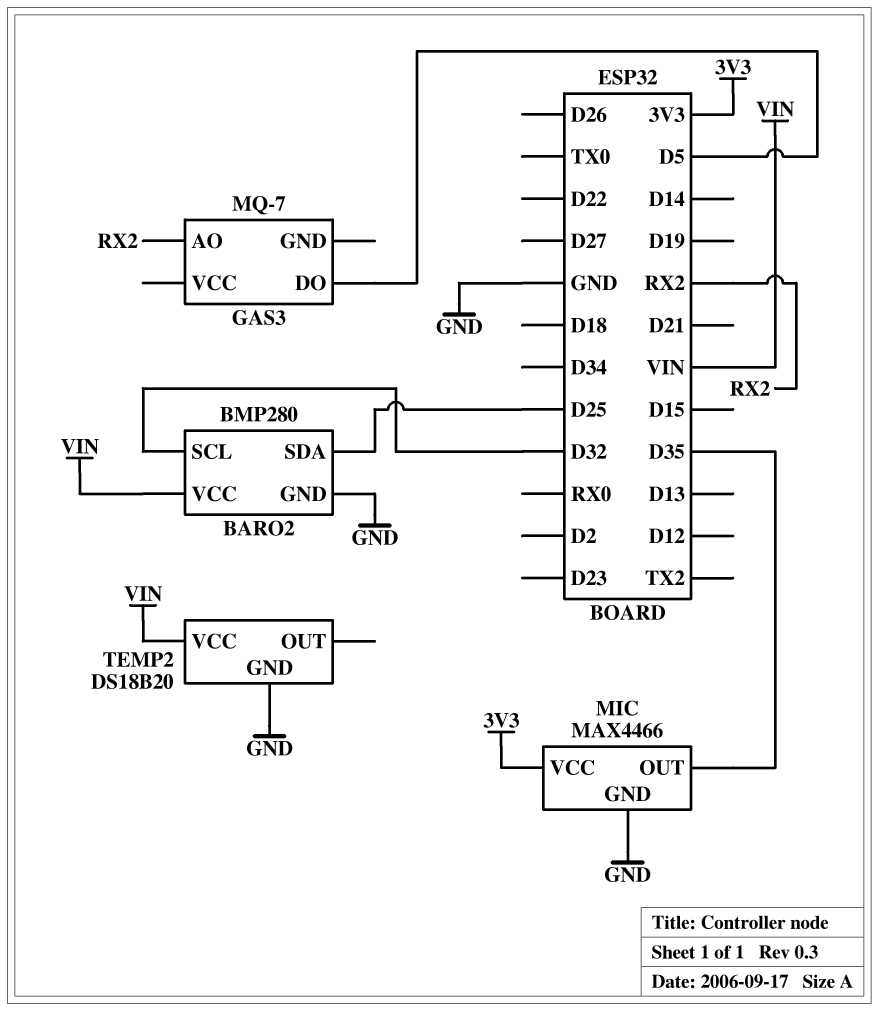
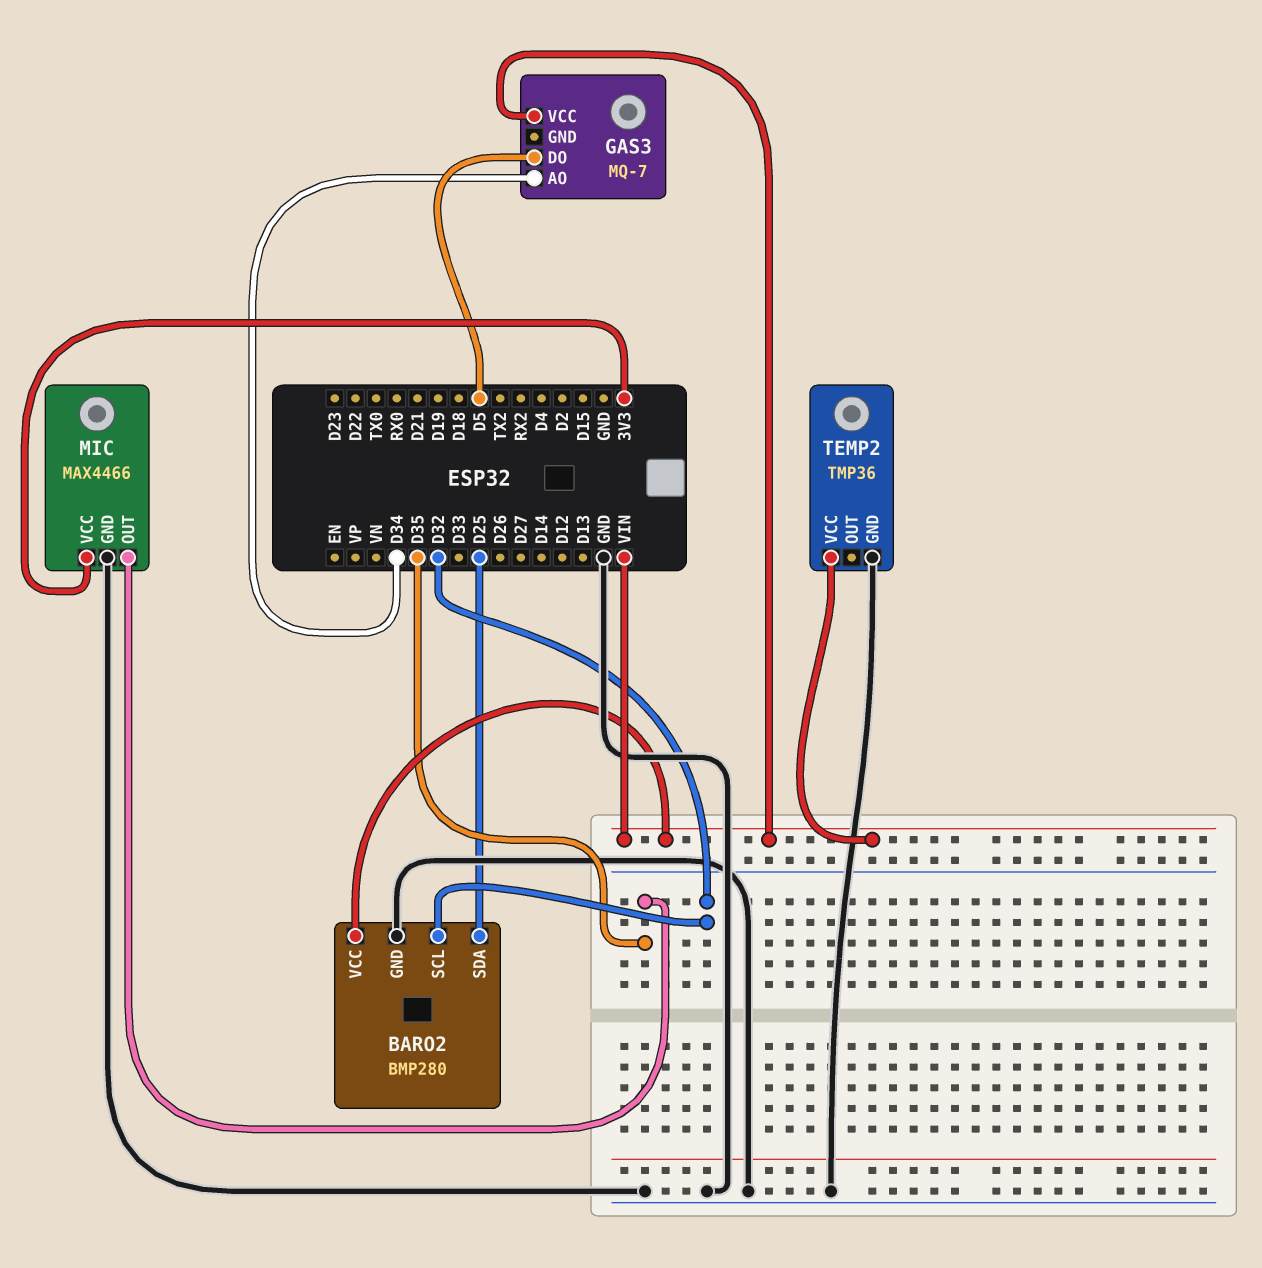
GAS3 pin AO: RX2 -> D34
GAS3 pin VCC: none -> VIN
TEMP2: DS18B20 -> TMP36

